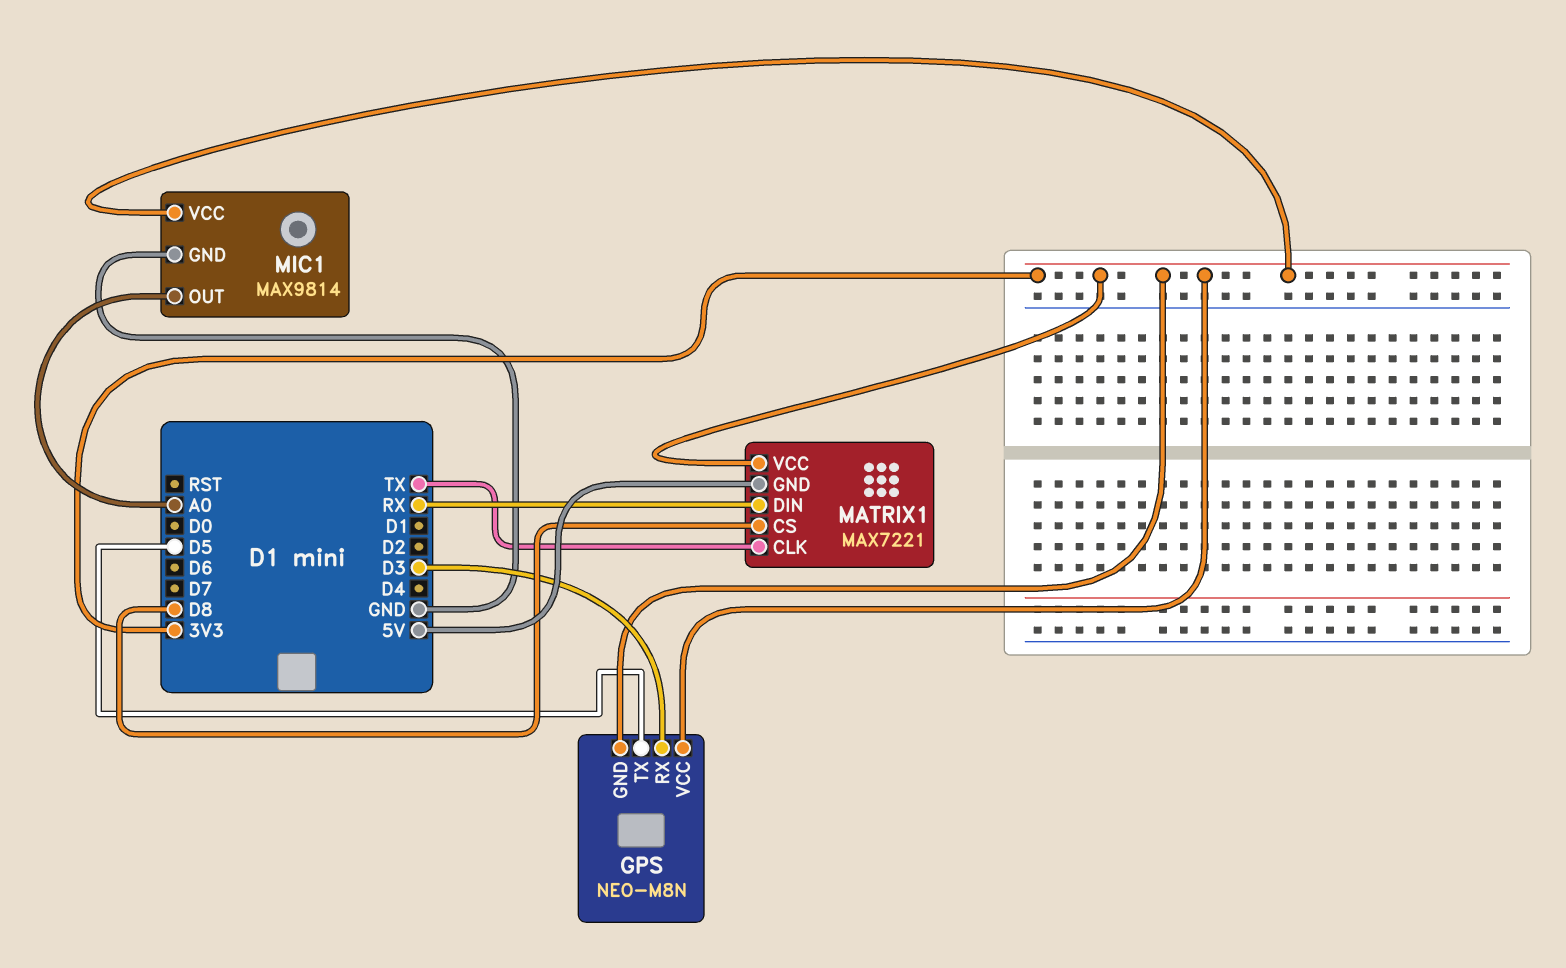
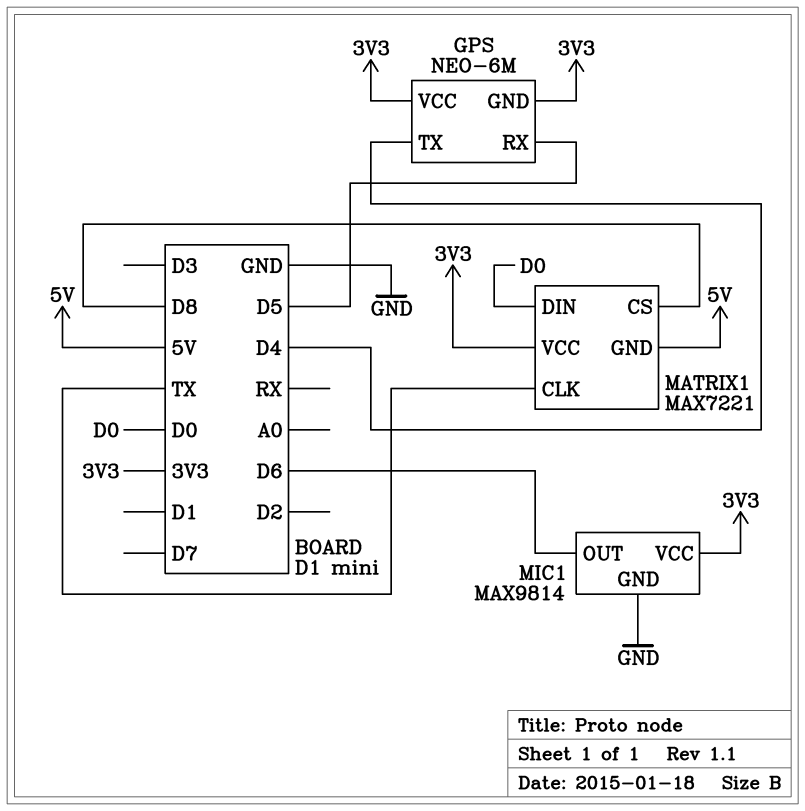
GPS: NEO-M8N -> NEO-6M
GPS pin RX: D3 -> D5
GPS pin TX: D5 -> D4
MATRIX1 pin DIN: RX -> D0
MIC1 pin OUT: A0 -> D6

